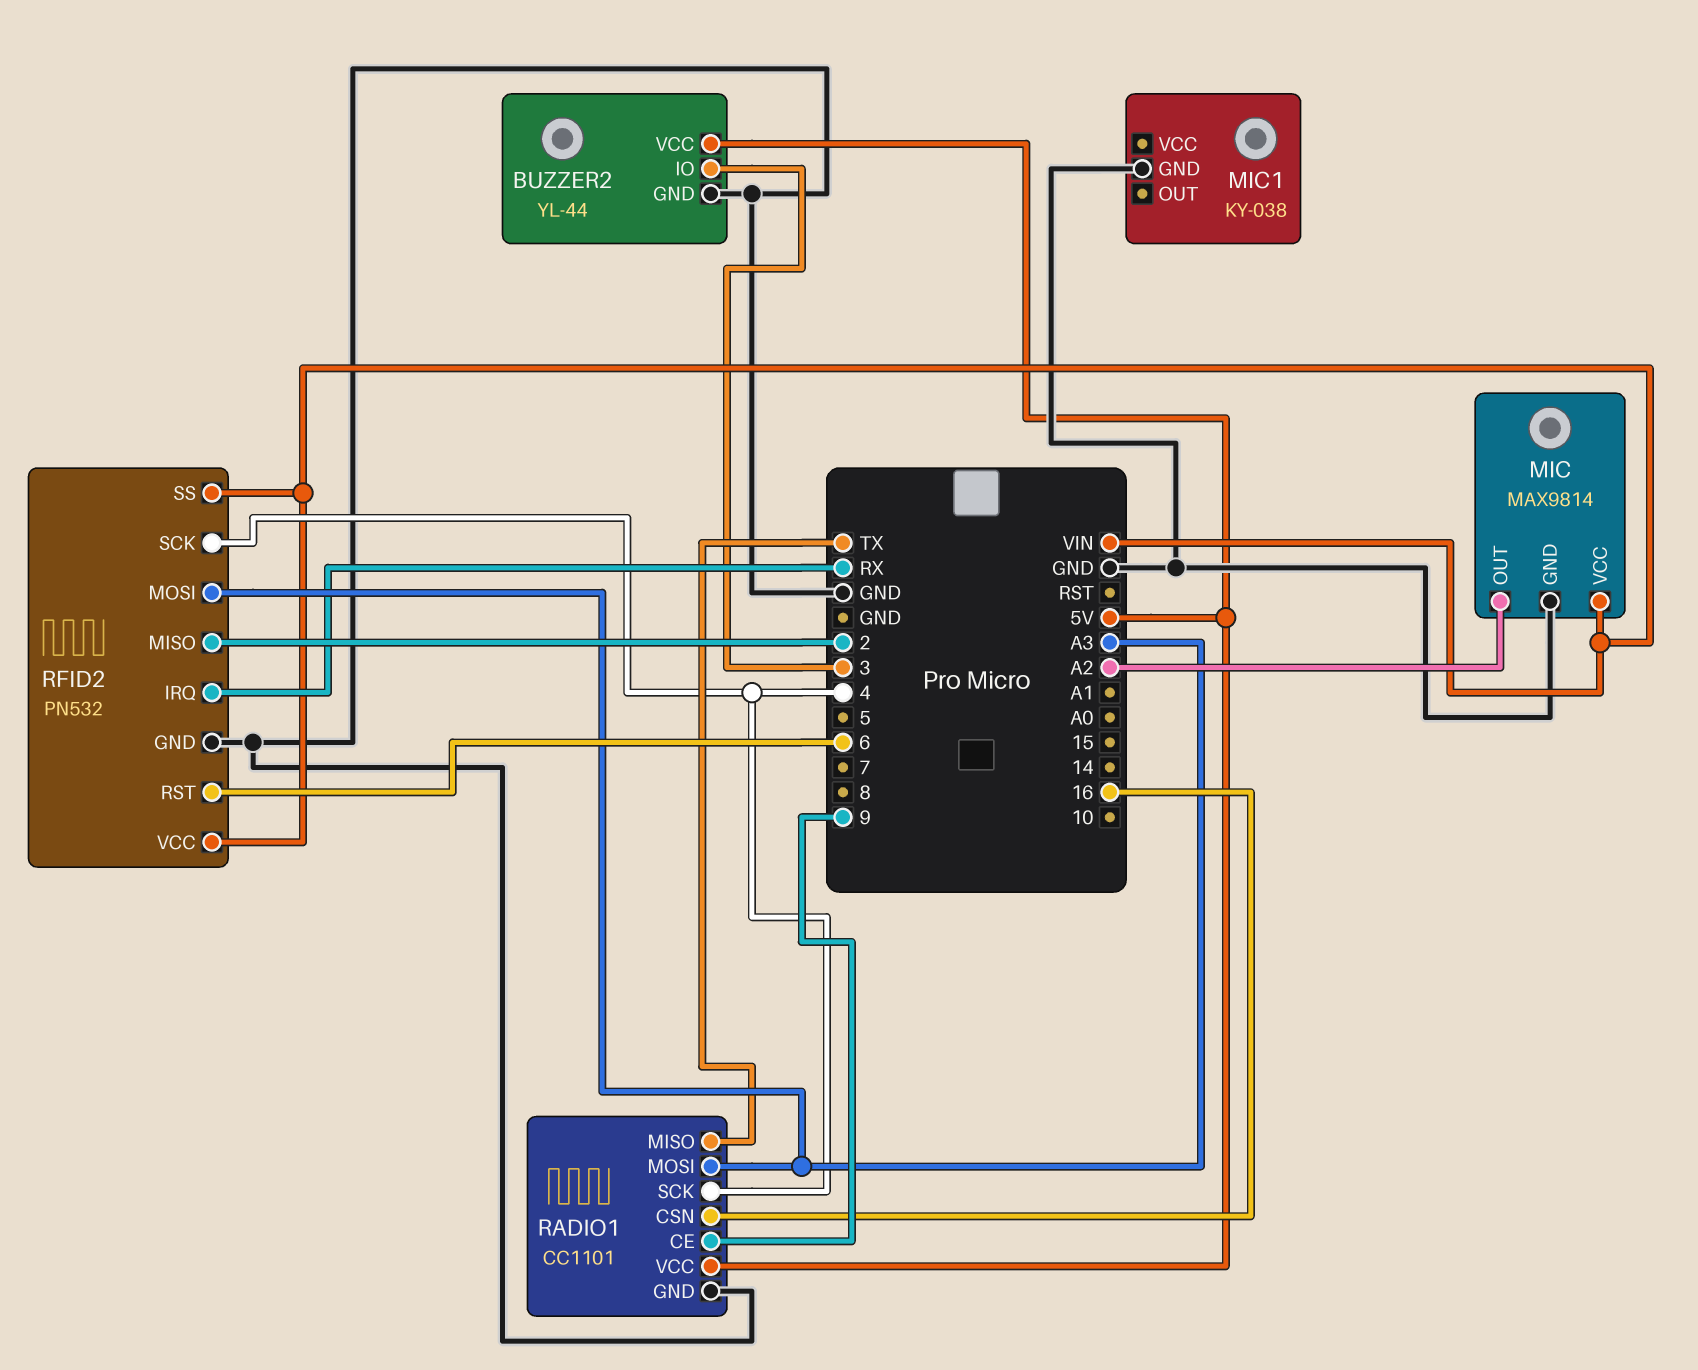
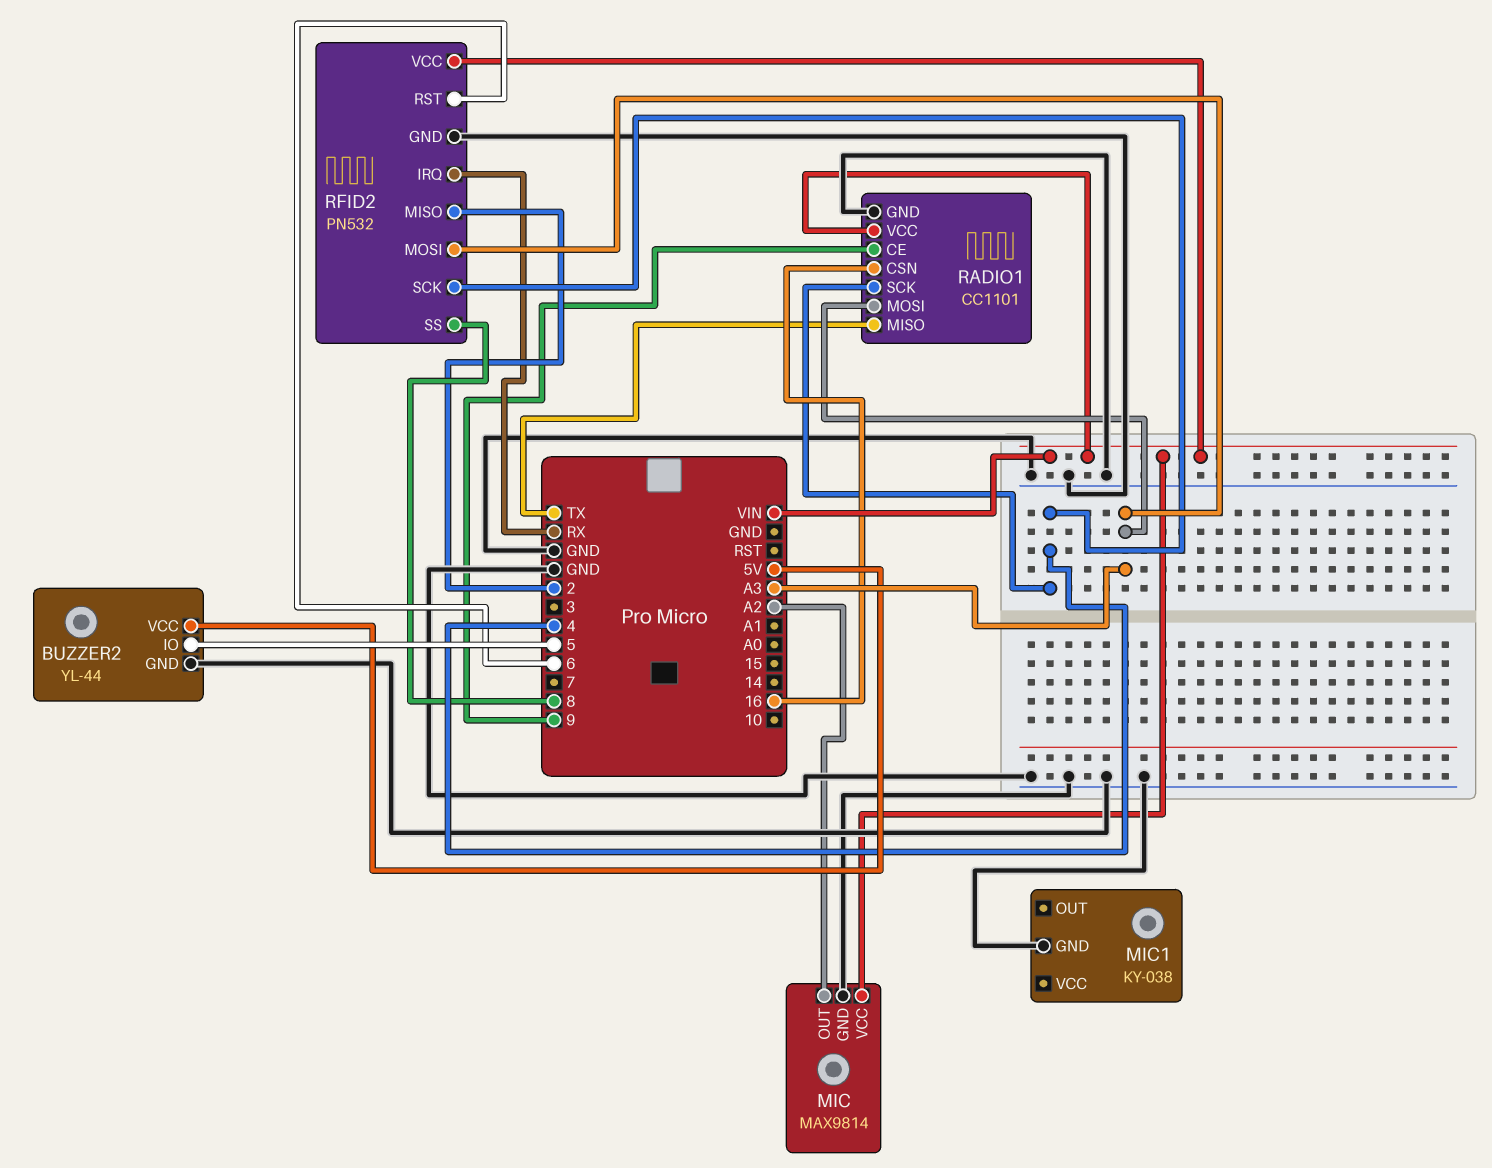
BUZZER2 pin IO: 3 -> 5
RADIO1 pin VCC: 5V -> VIN
RFID2 pin SS: VIN -> 8

